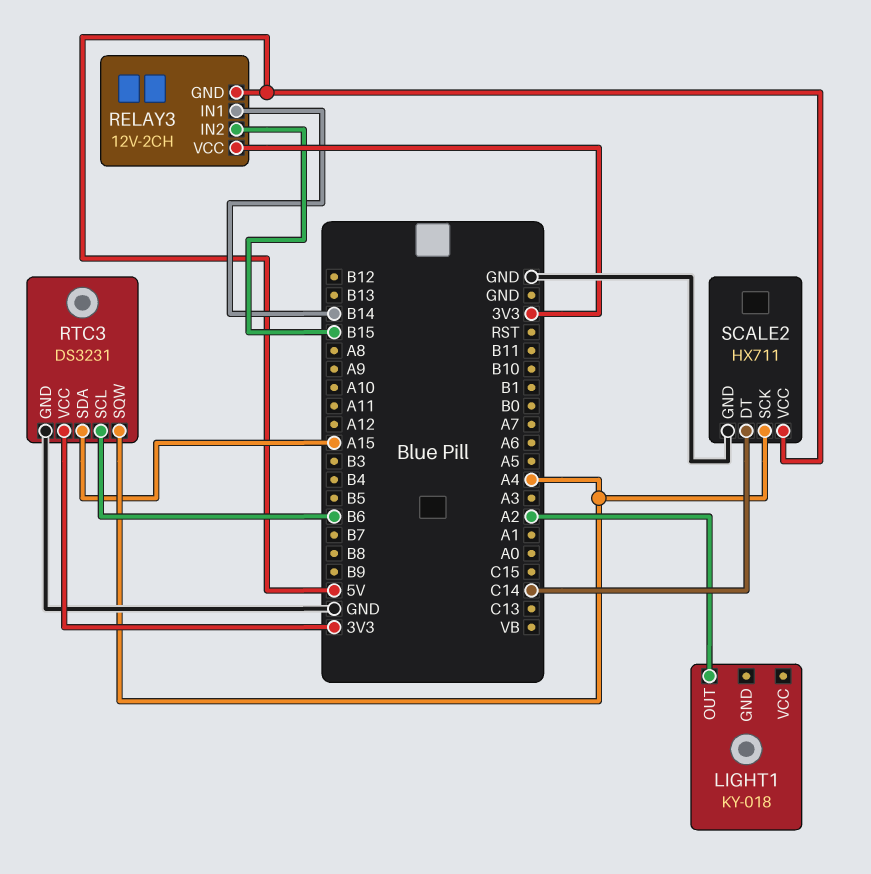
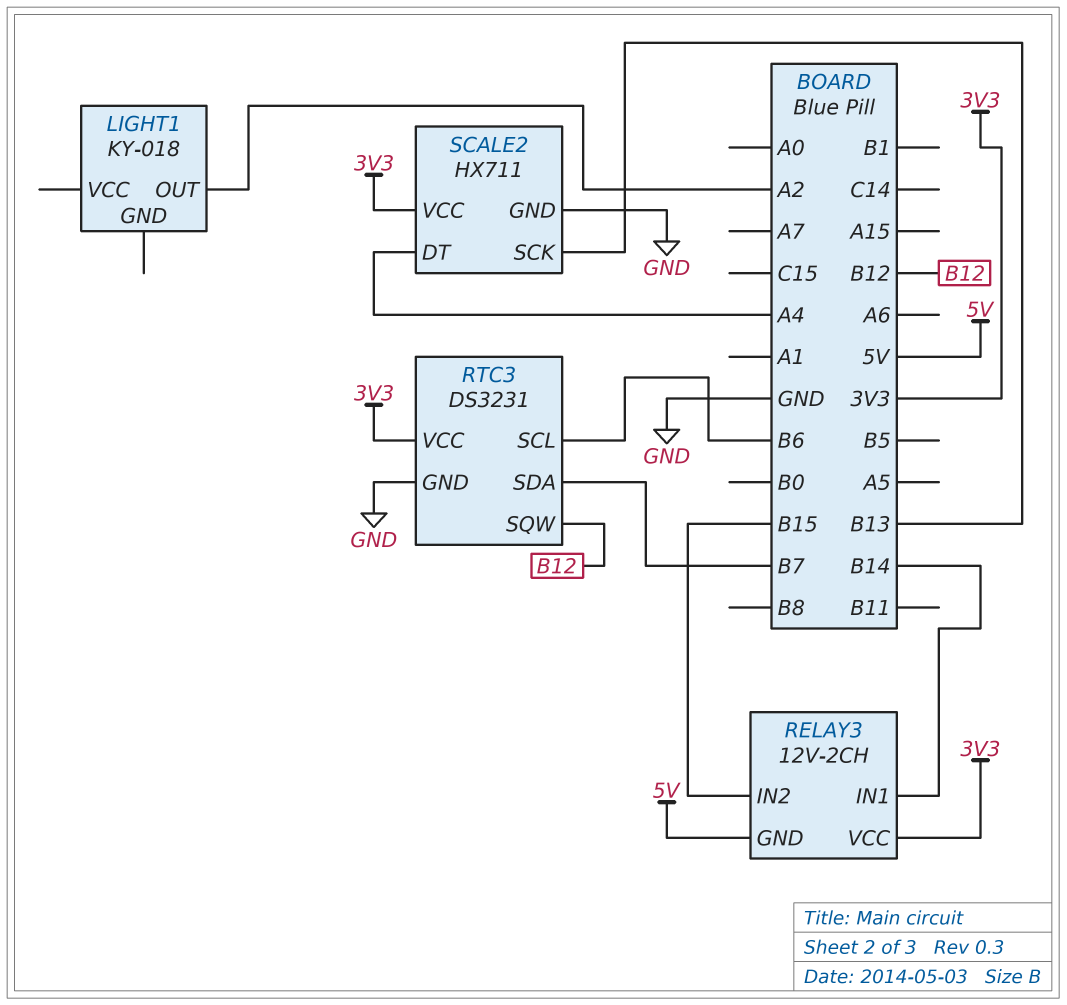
RTC3 pin SDA: A15 -> B7
RTC3 pin SQW: A4 -> B12
SCALE2 pin DT: C14 -> A4
SCALE2 pin SCK: A4 -> B13
SCALE2 pin VCC: 5V -> 3V3

